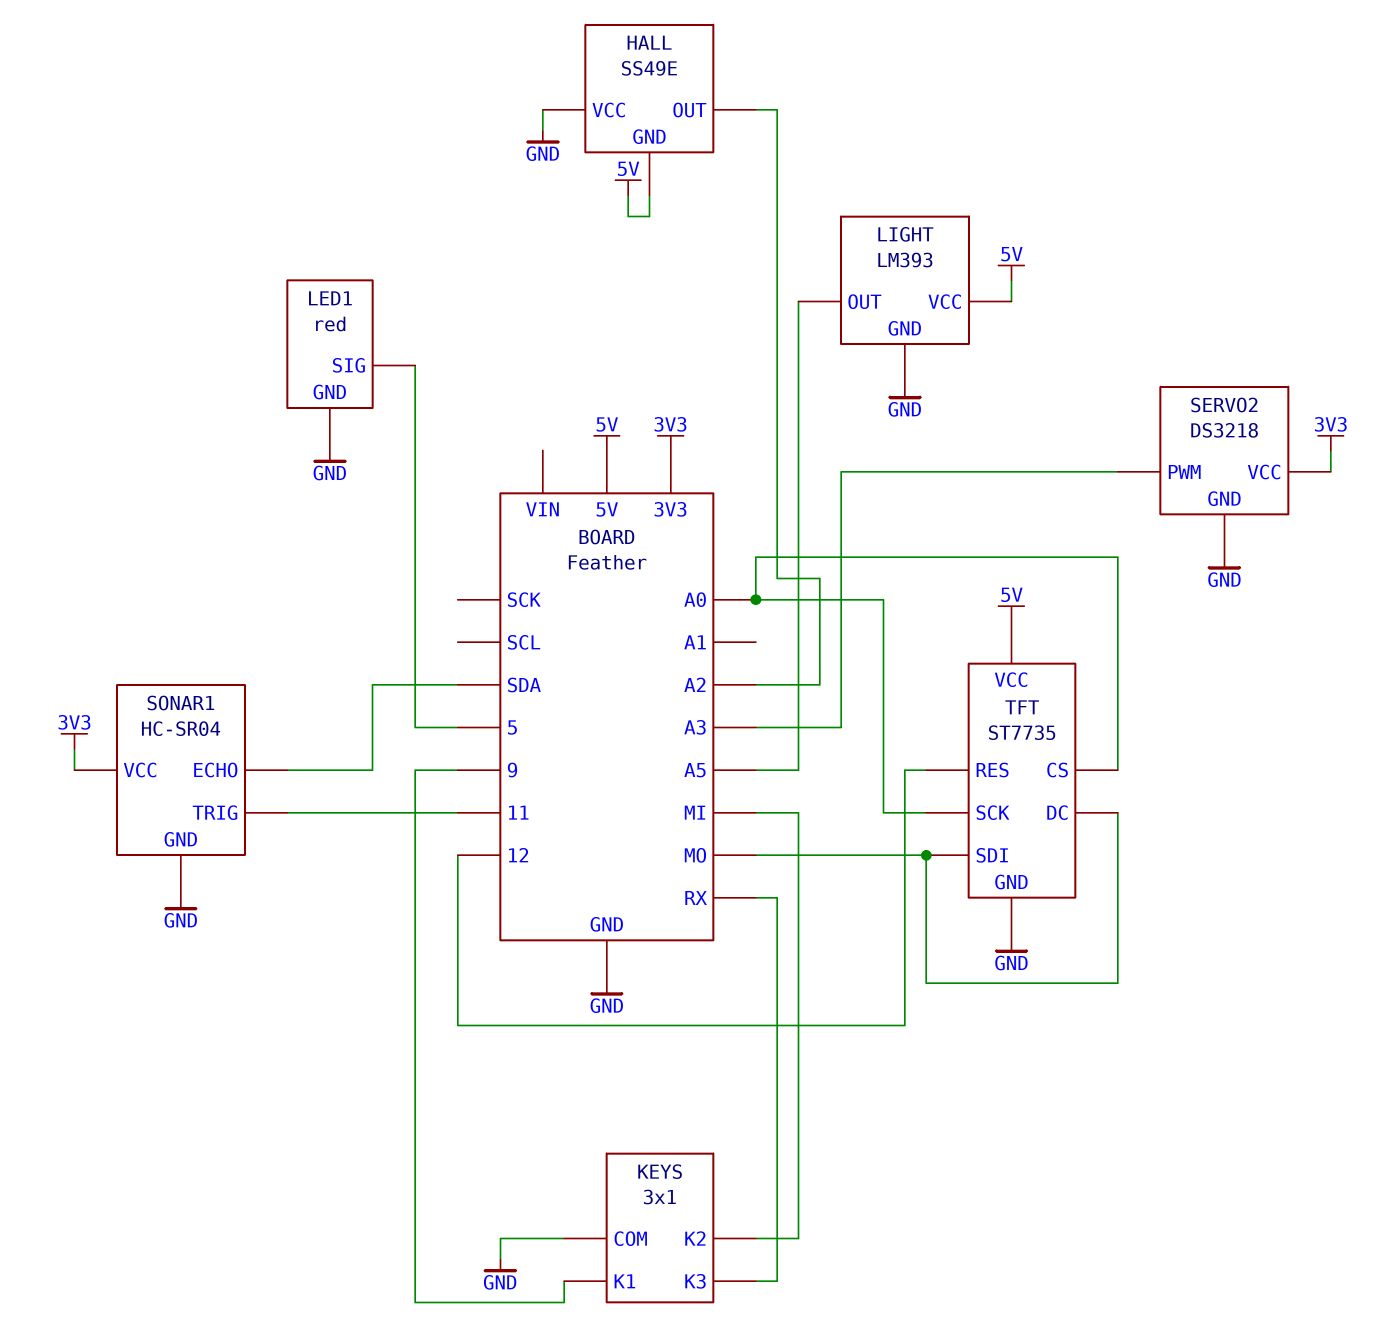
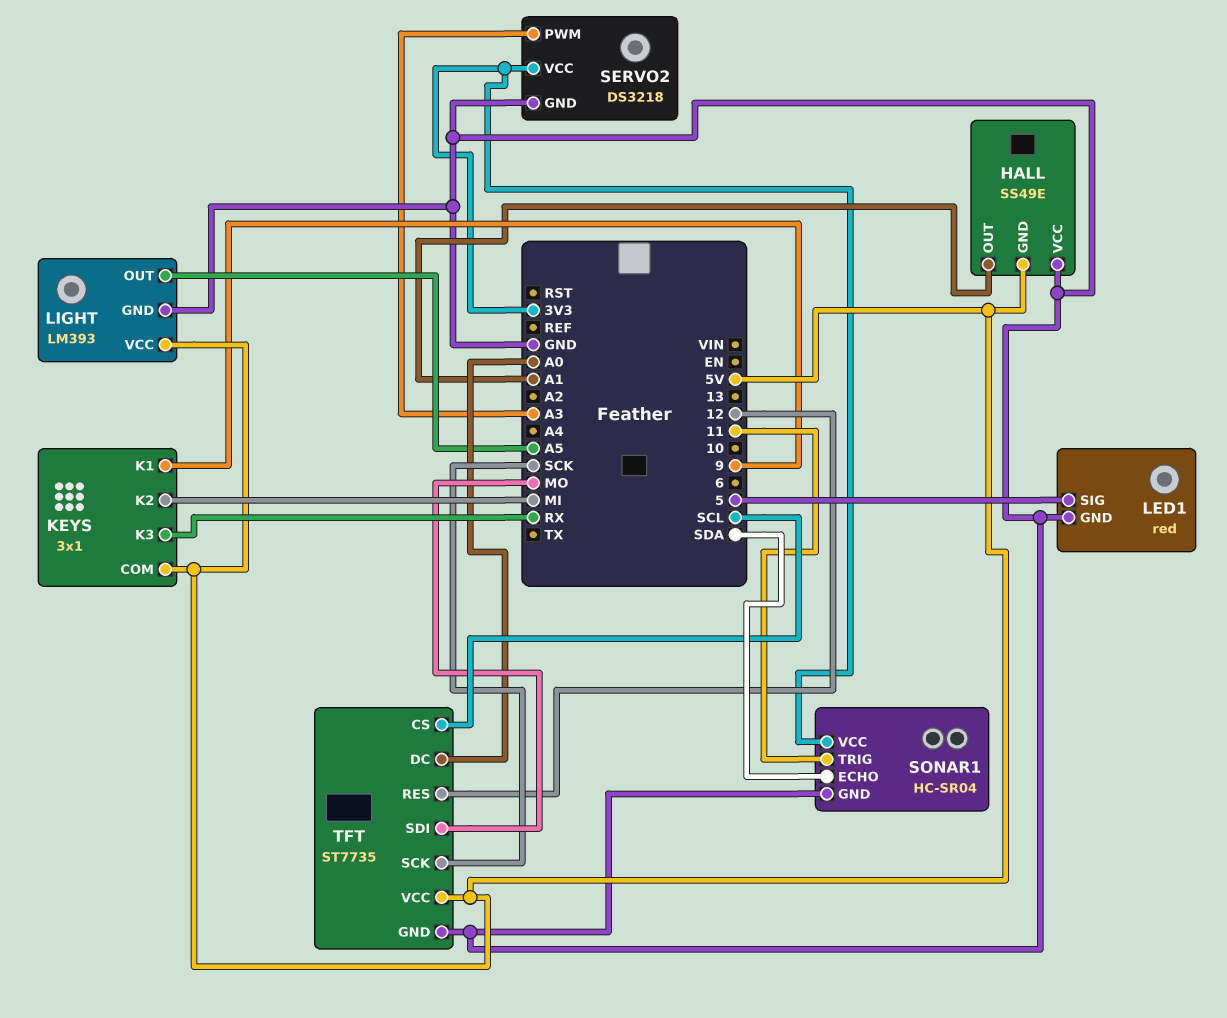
HALL pin OUT: A2 -> A1
KEYS pin COM: GND -> 5V
TFT pin CS: A0 -> SCL
TFT pin DC: MO -> A0
TFT pin SCK: A0 -> SCK

